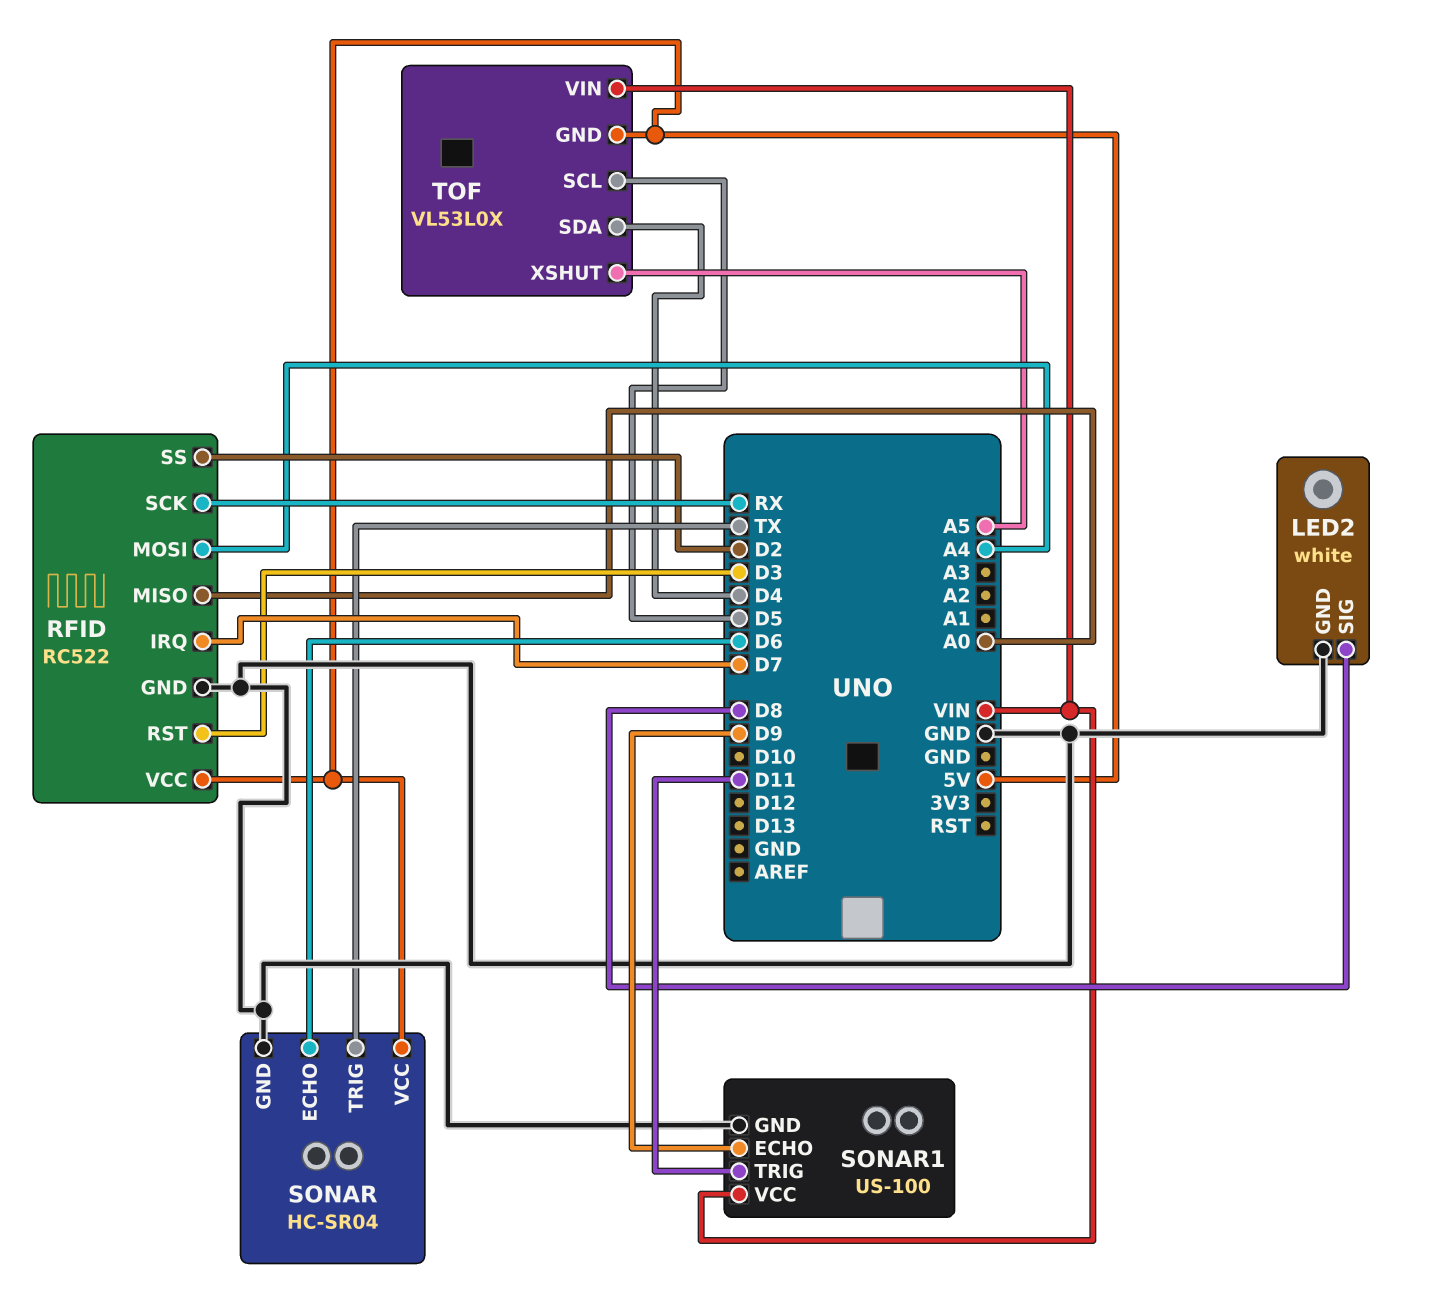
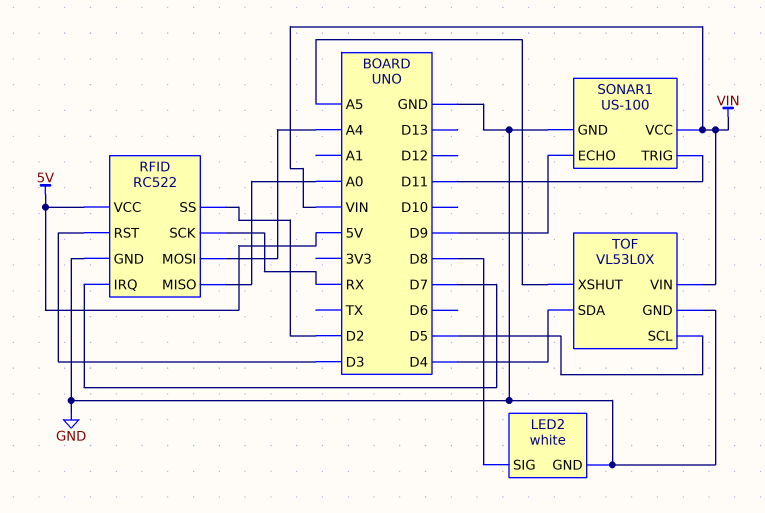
SONAR: HC-SR04 -> none
SONAR pin ECHO: D6 -> none
SONAR pin GND: GND -> none
SONAR pin TRIG: TX -> none
SONAR pin VCC: 5V -> none
TOF pin GND: 5V -> GND

